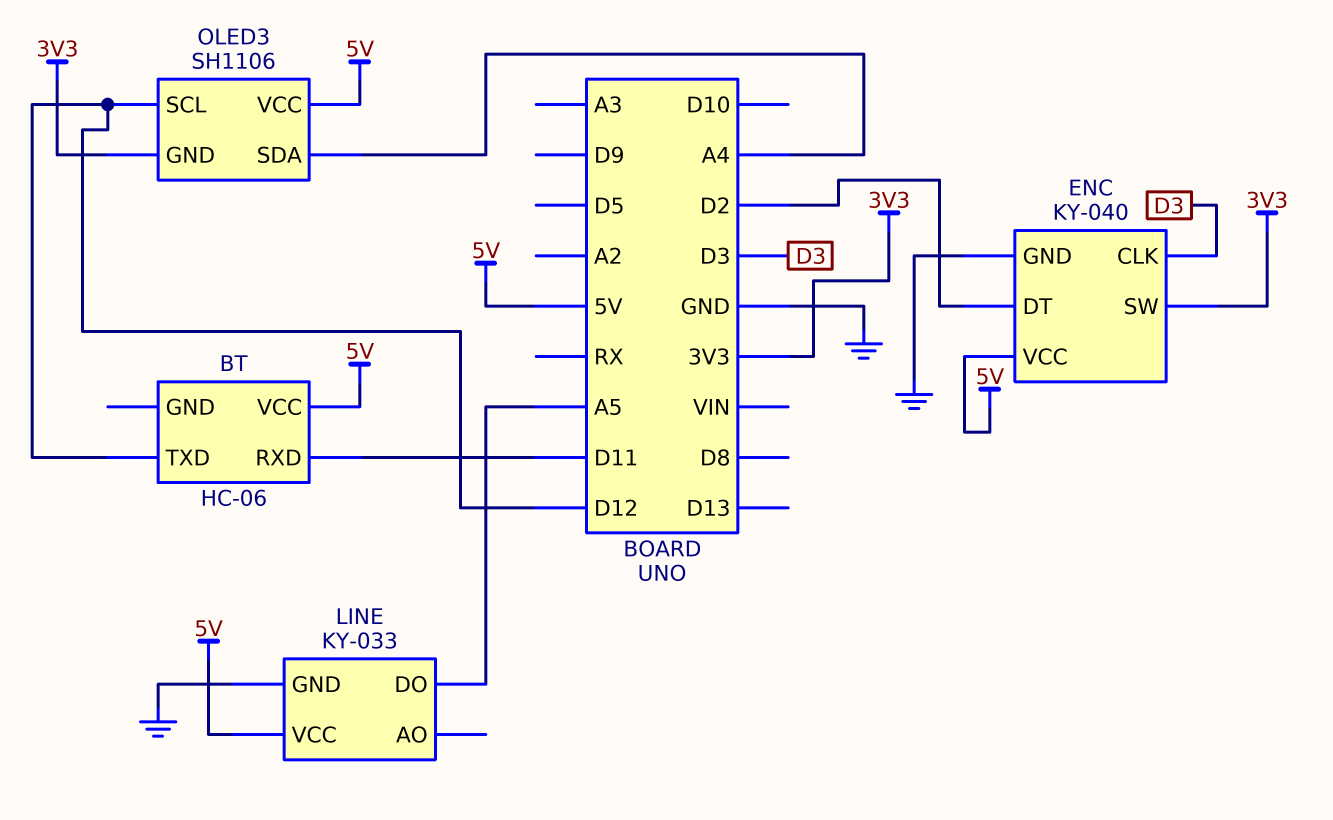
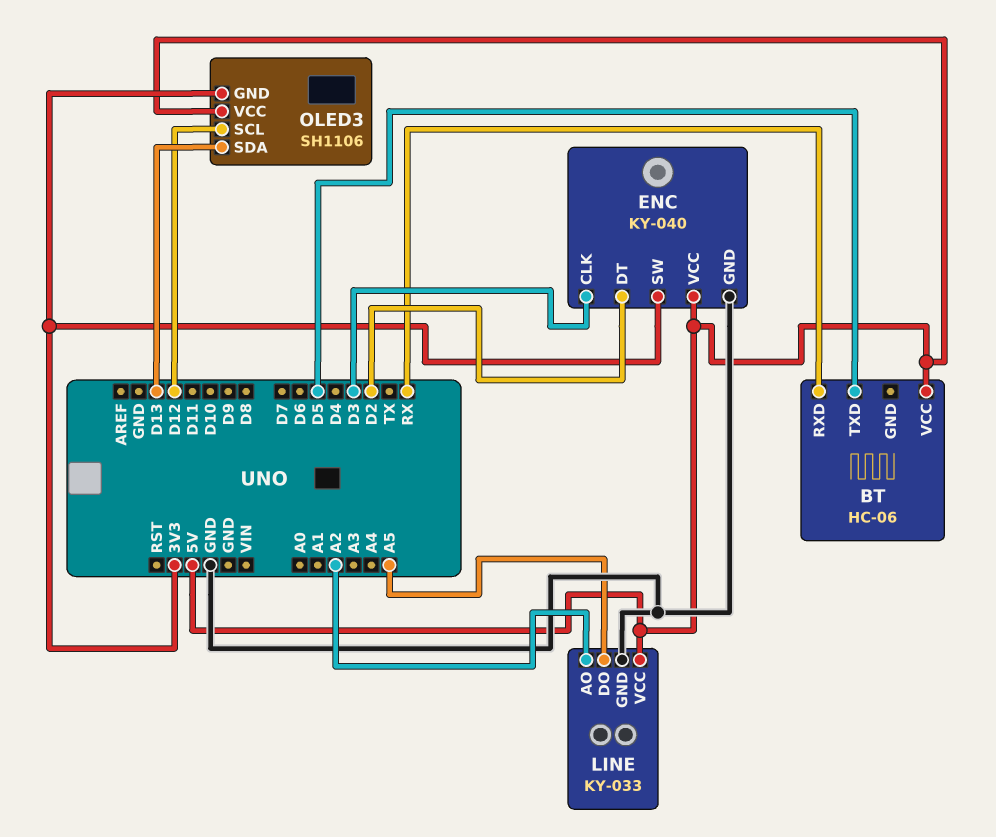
BT pin RXD: D11 -> RX
BT pin TXD: D12 -> D5
LINE pin AO: none -> A2
OLED3 pin SDA: A4 -> D13

